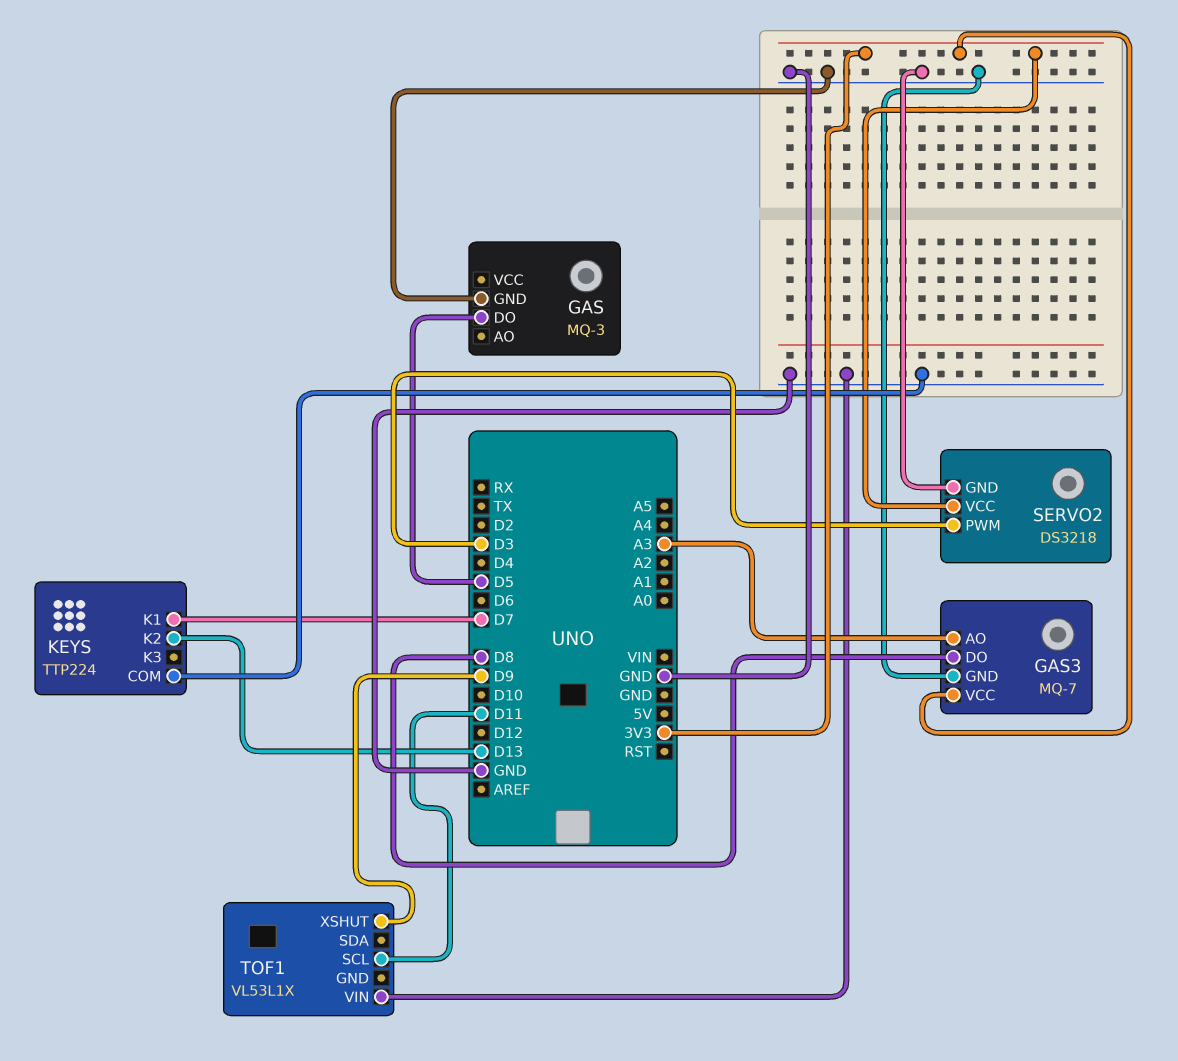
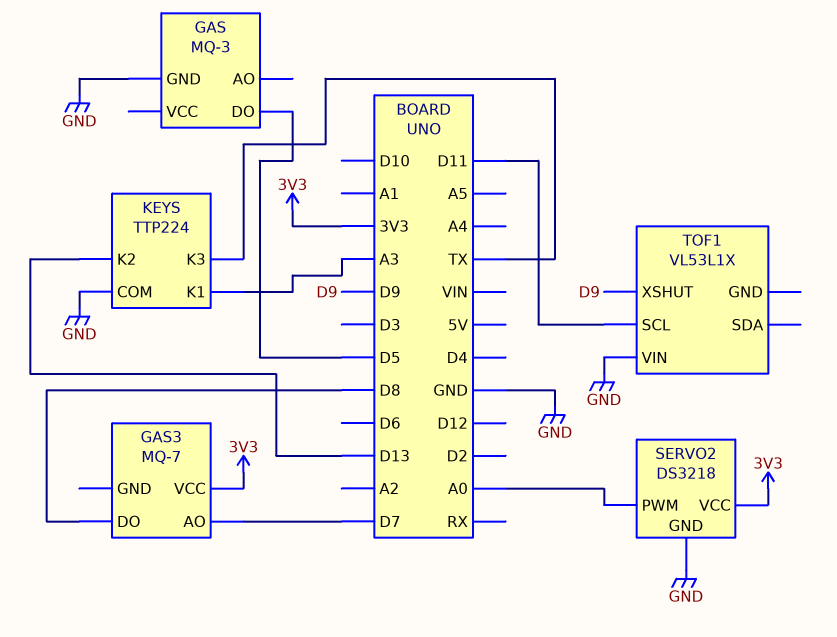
GAS3 pin AO: A3 -> D7
GAS3 pin GND: GND -> none
KEYS pin K1: D7 -> A3
KEYS pin K3: none -> TX
SERVO2 pin PWM: D3 -> A0

